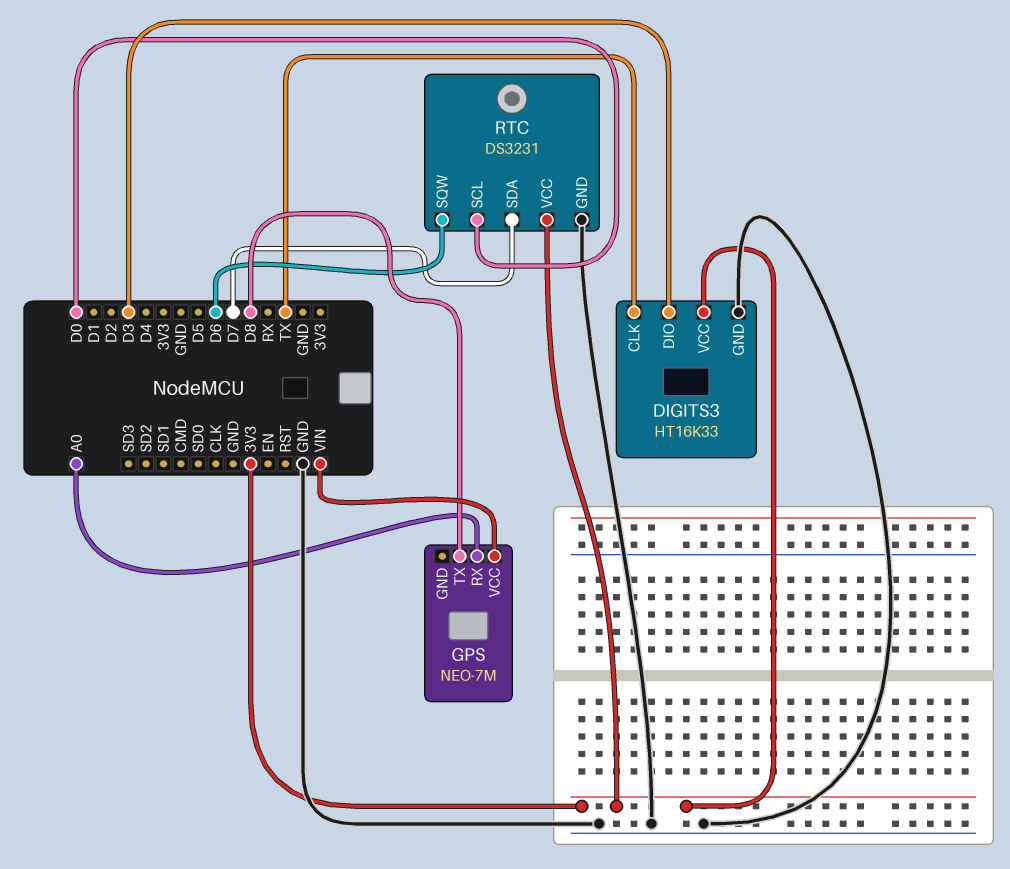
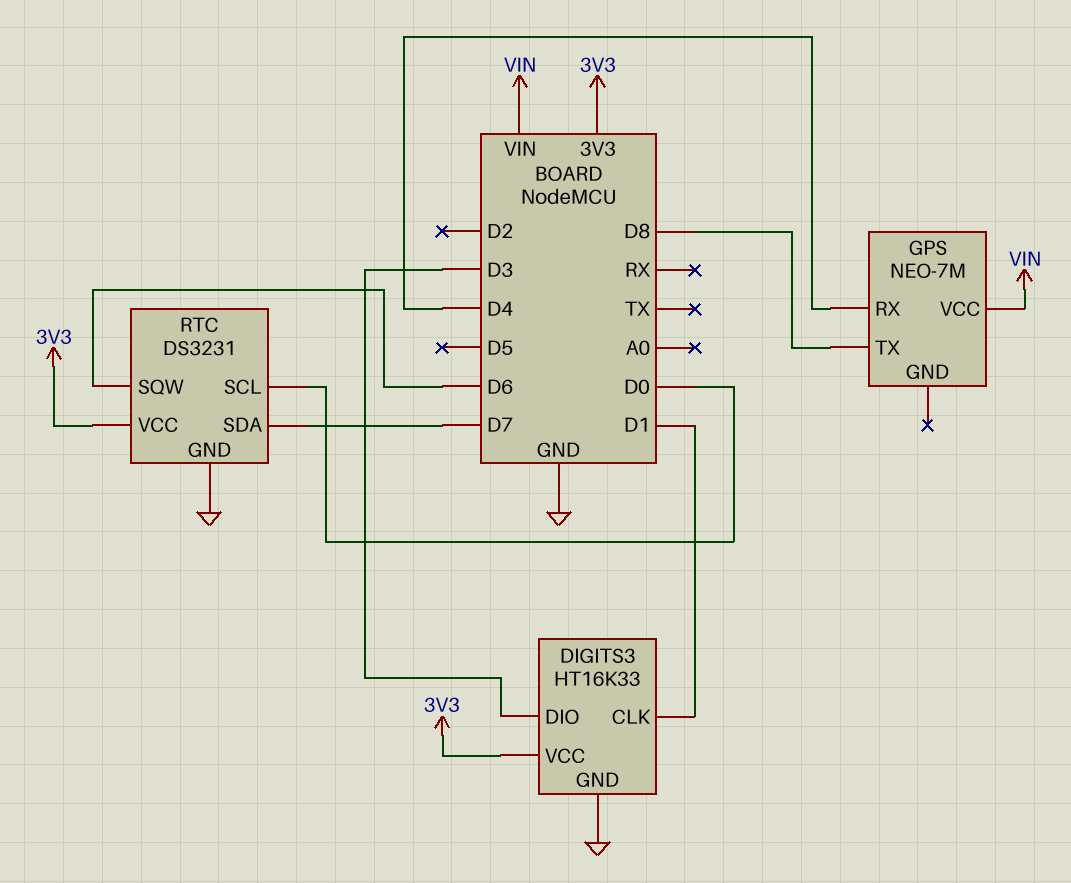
DIGITS3 pin CLK: TX -> D1
GPS pin RX: A0 -> D4

